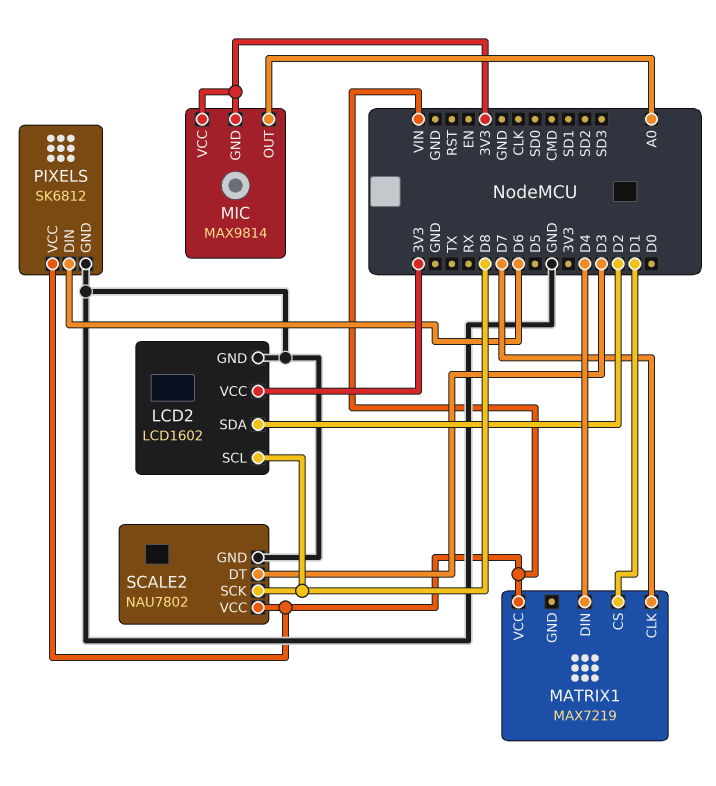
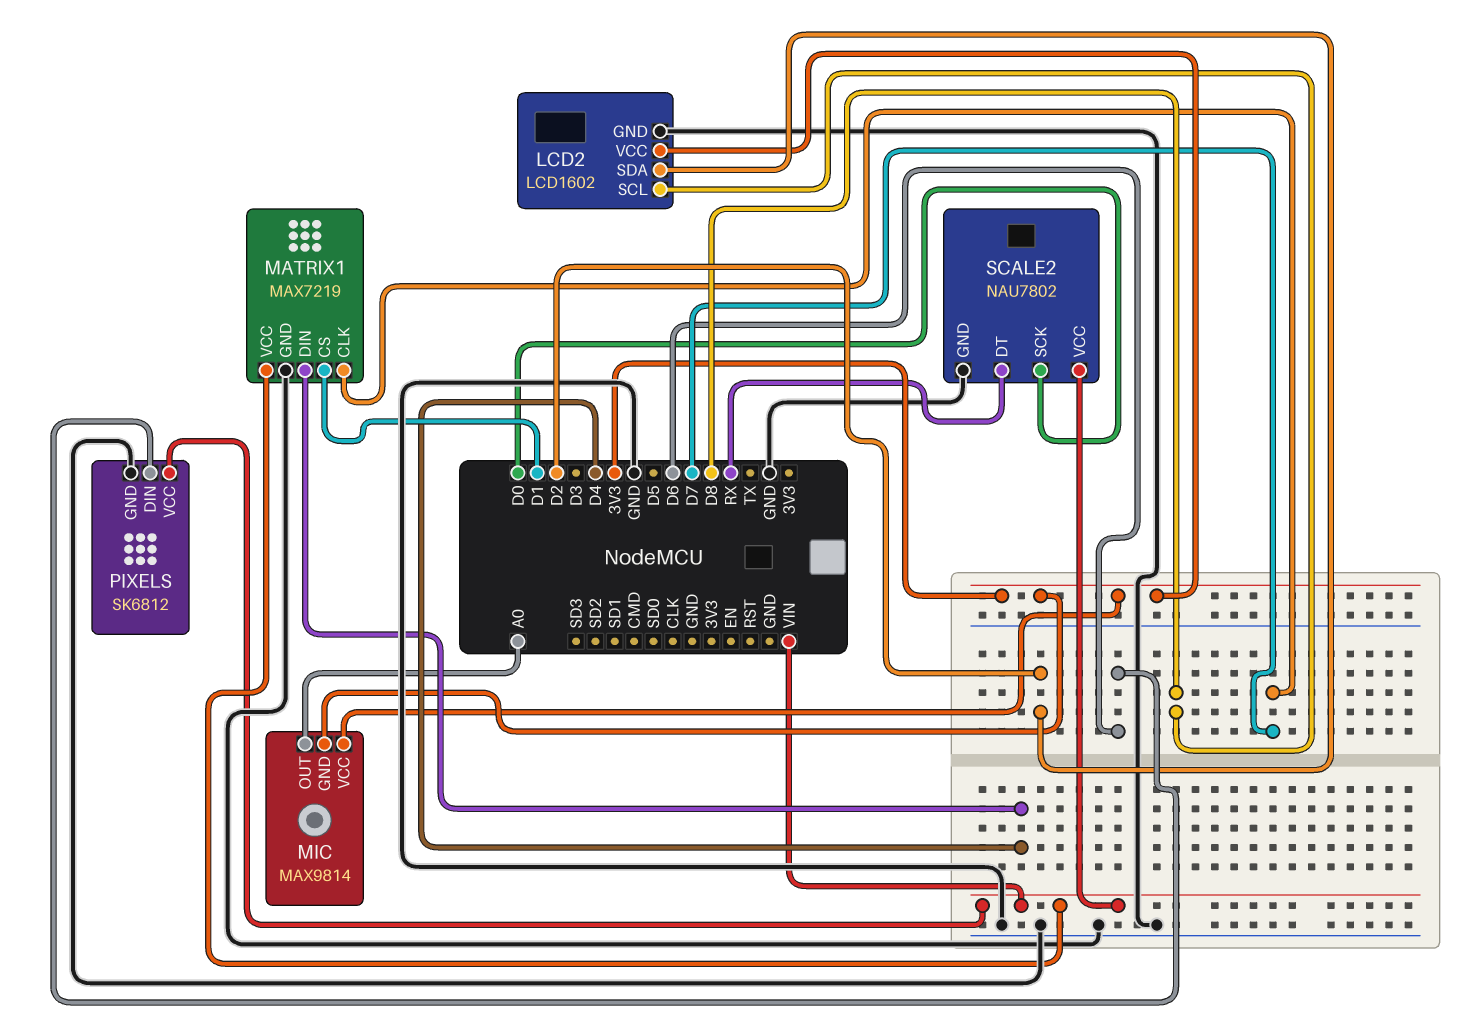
MATRIX1 pin GND: none -> GND
SCALE2 pin DT: D3 -> RX
SCALE2 pin SCK: D8 -> D0

